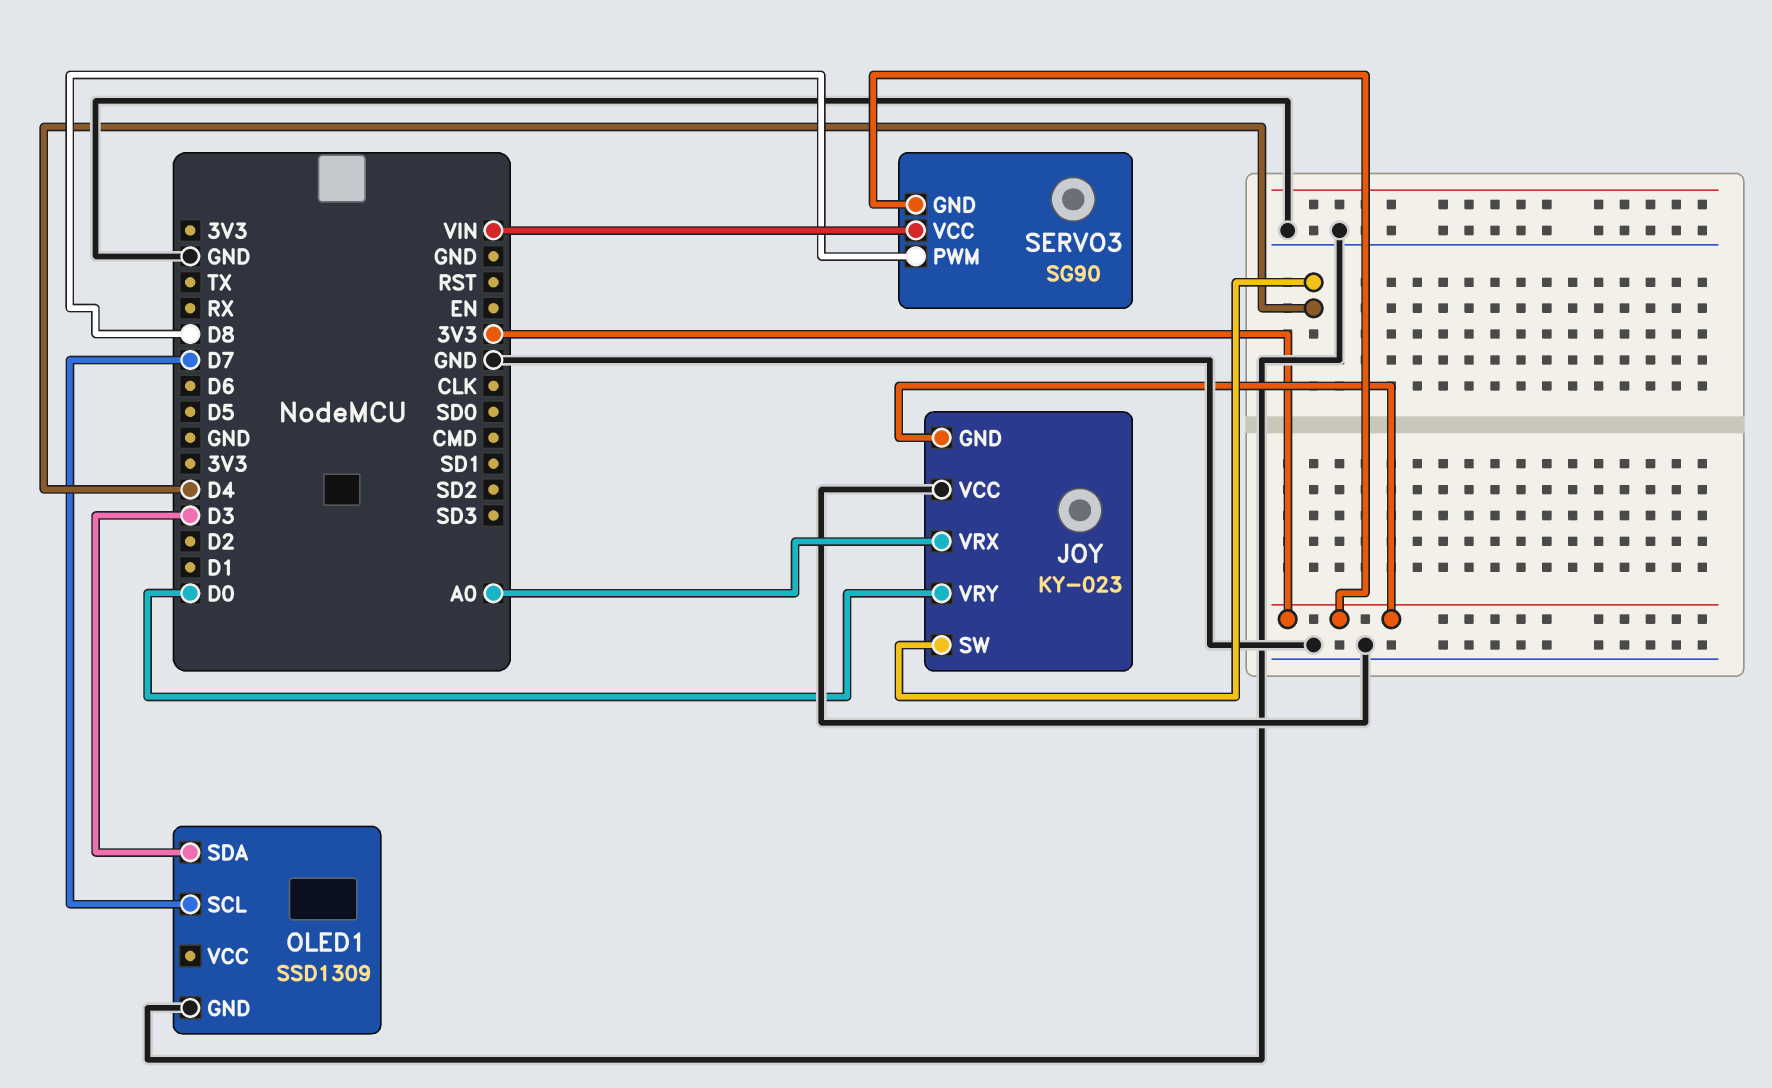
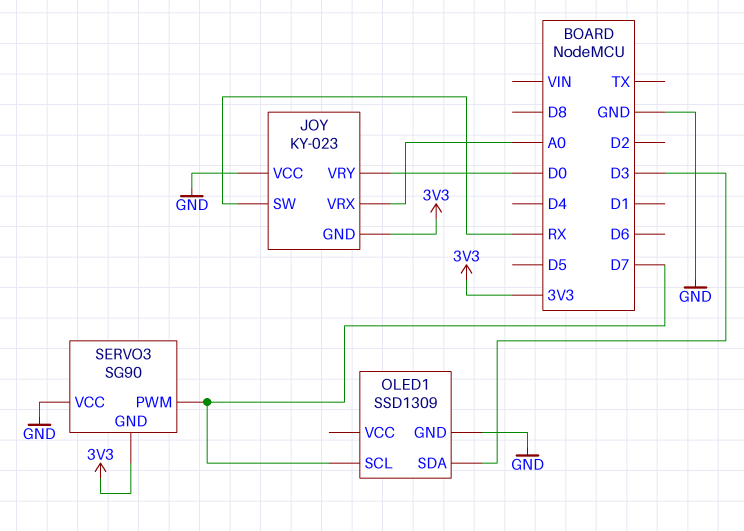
JOY pin SW: D4 -> RX
SERVO3 pin PWM: D8 -> D7
SERVO3 pin VCC: VIN -> GND

